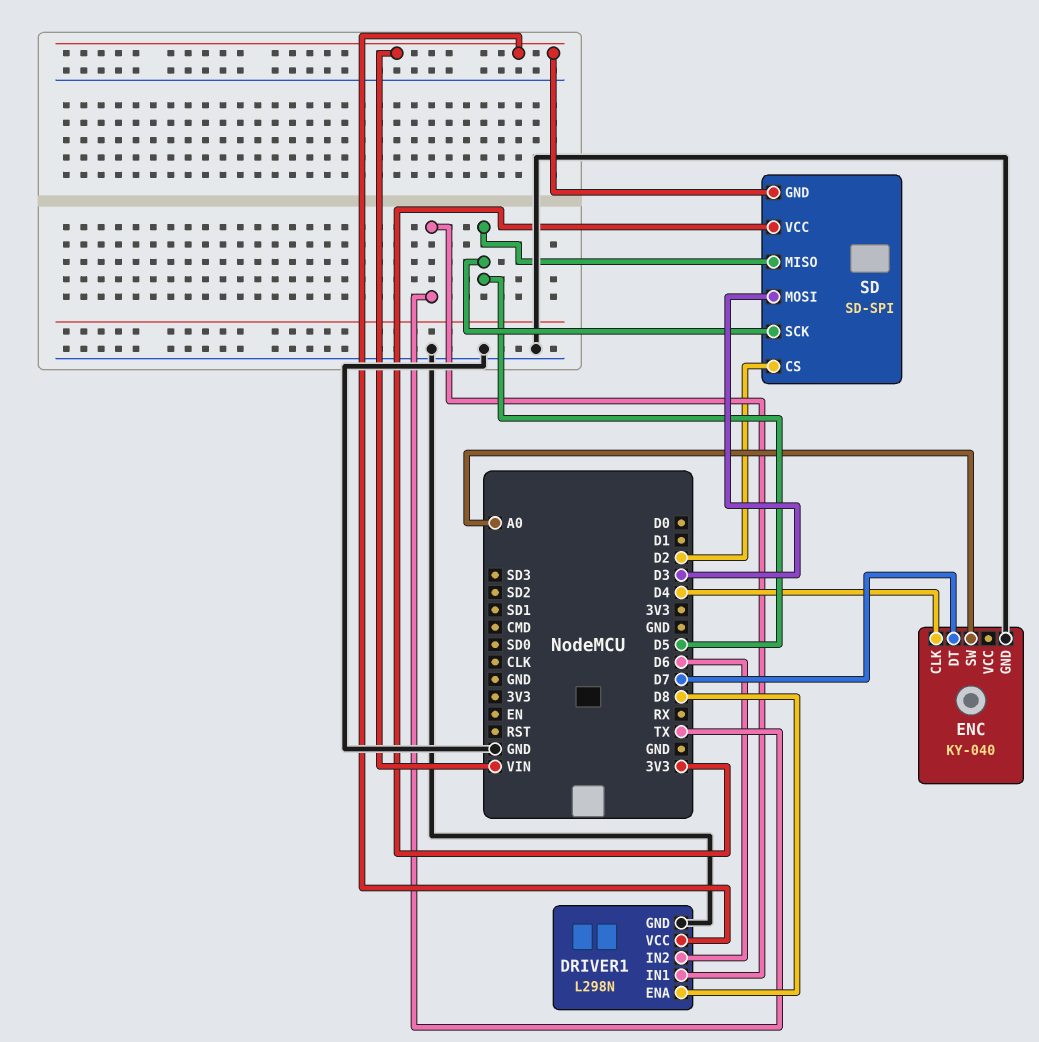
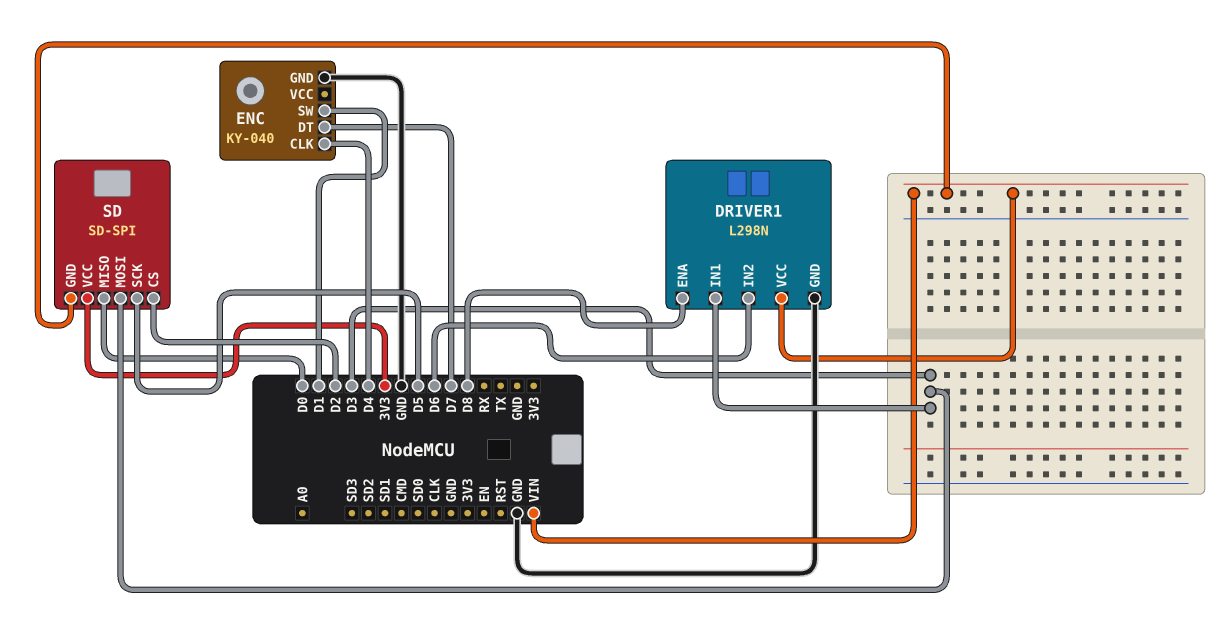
DRIVER1 pin IN1: TX -> D3
ENC pin SW: A0 -> D1
SD pin MISO: D5 -> D0

